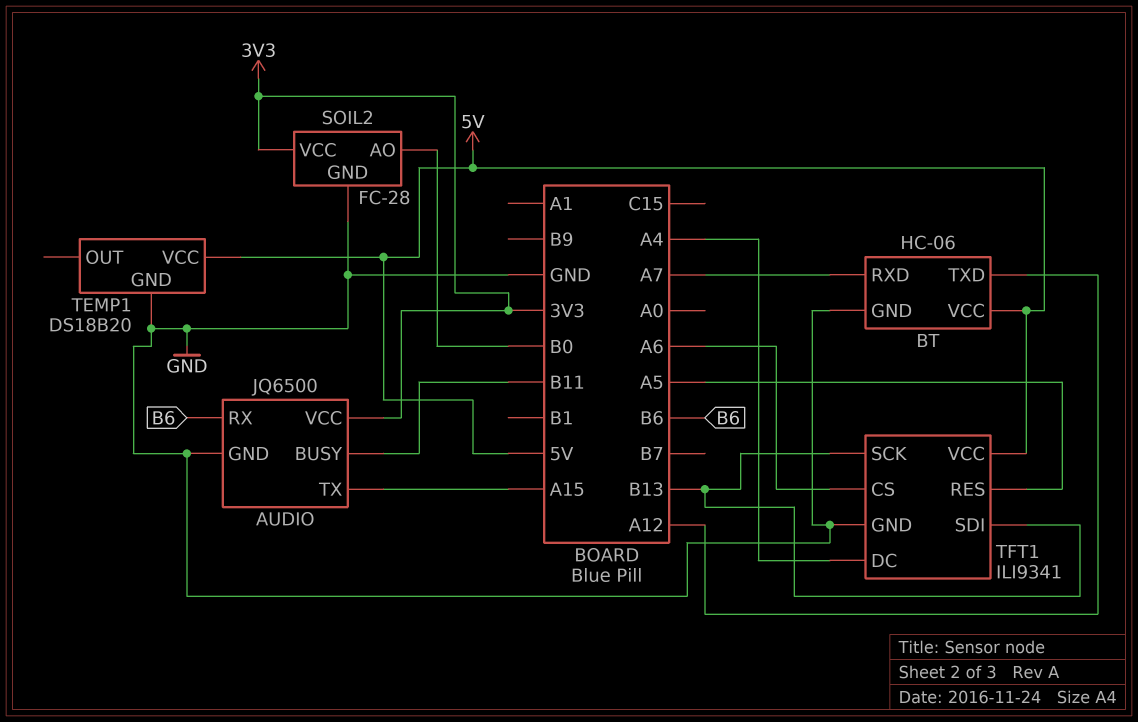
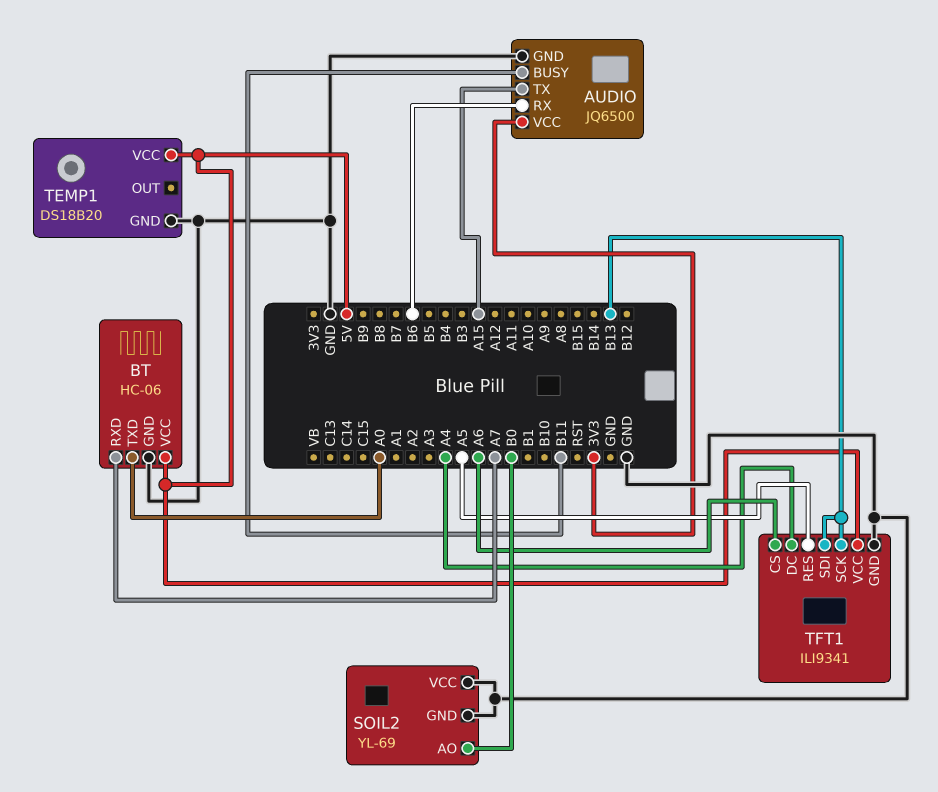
BT pin TXD: A12 -> A0
SOIL2: FC-28 -> YL-69
SOIL2 pin VCC: 3V3 -> GND

